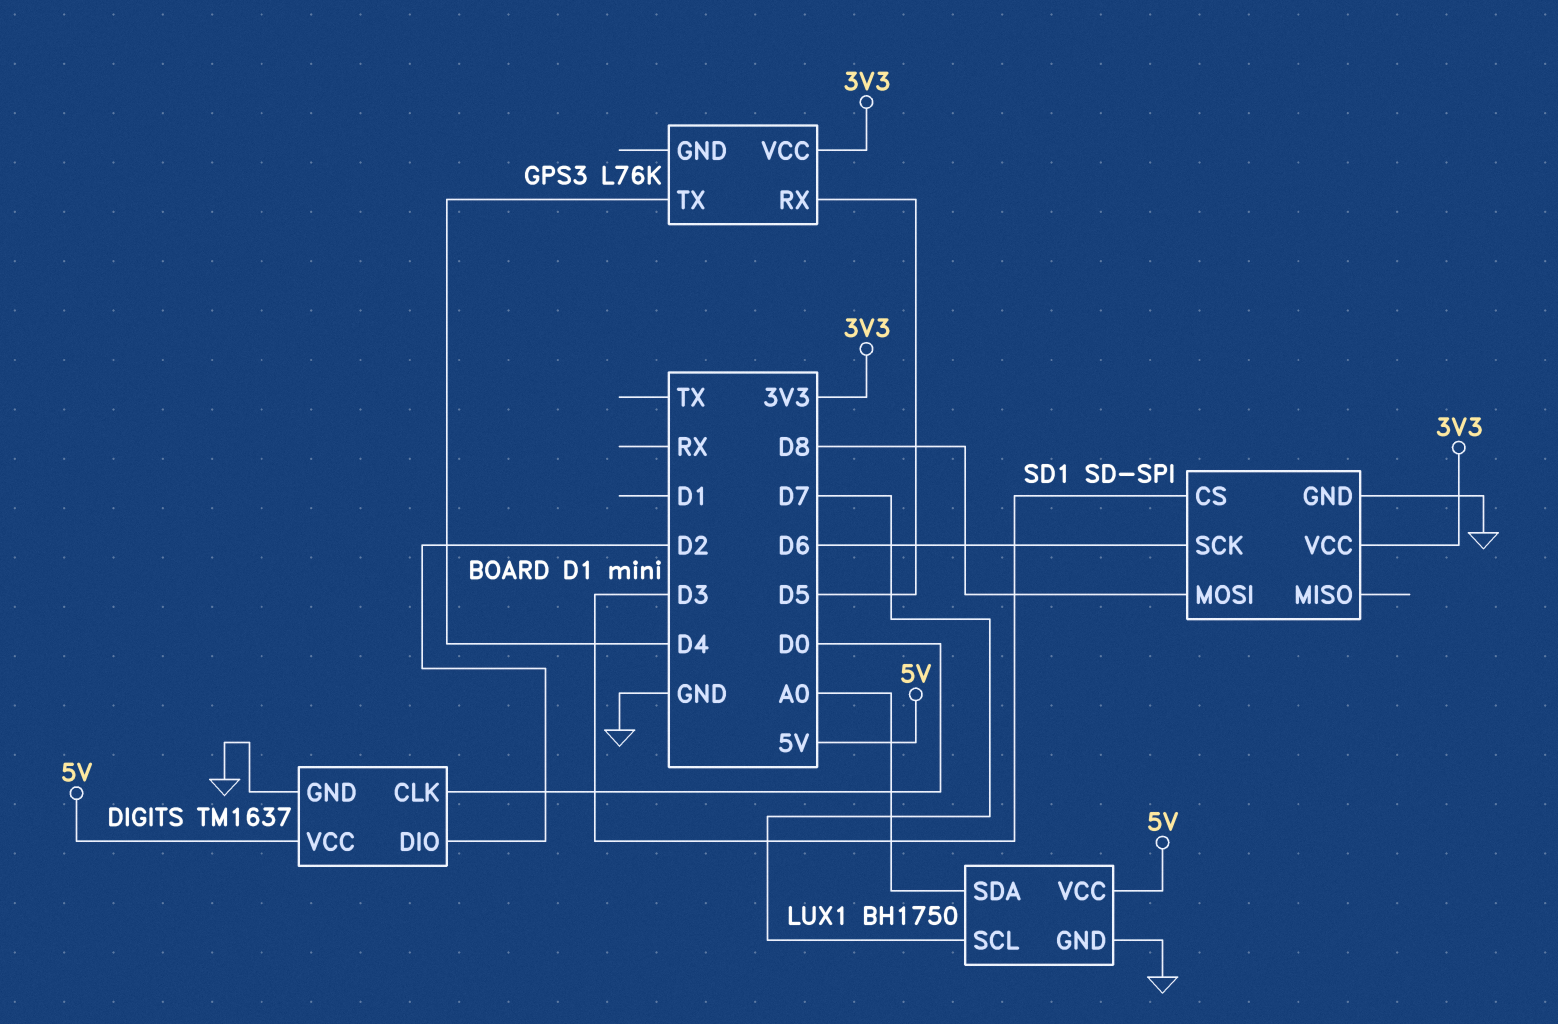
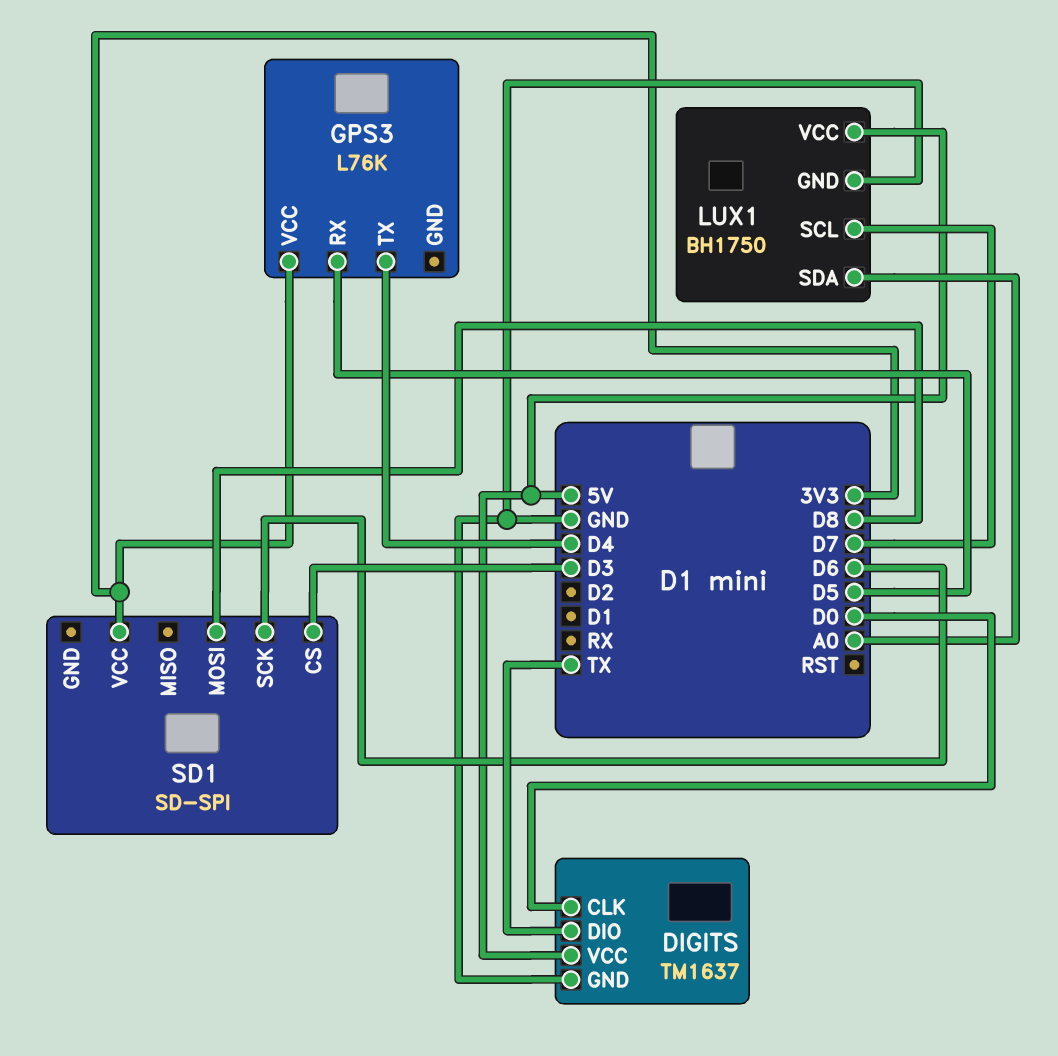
DIGITS pin DIO: D2 -> TX
SD1 pin GND: GND -> none

